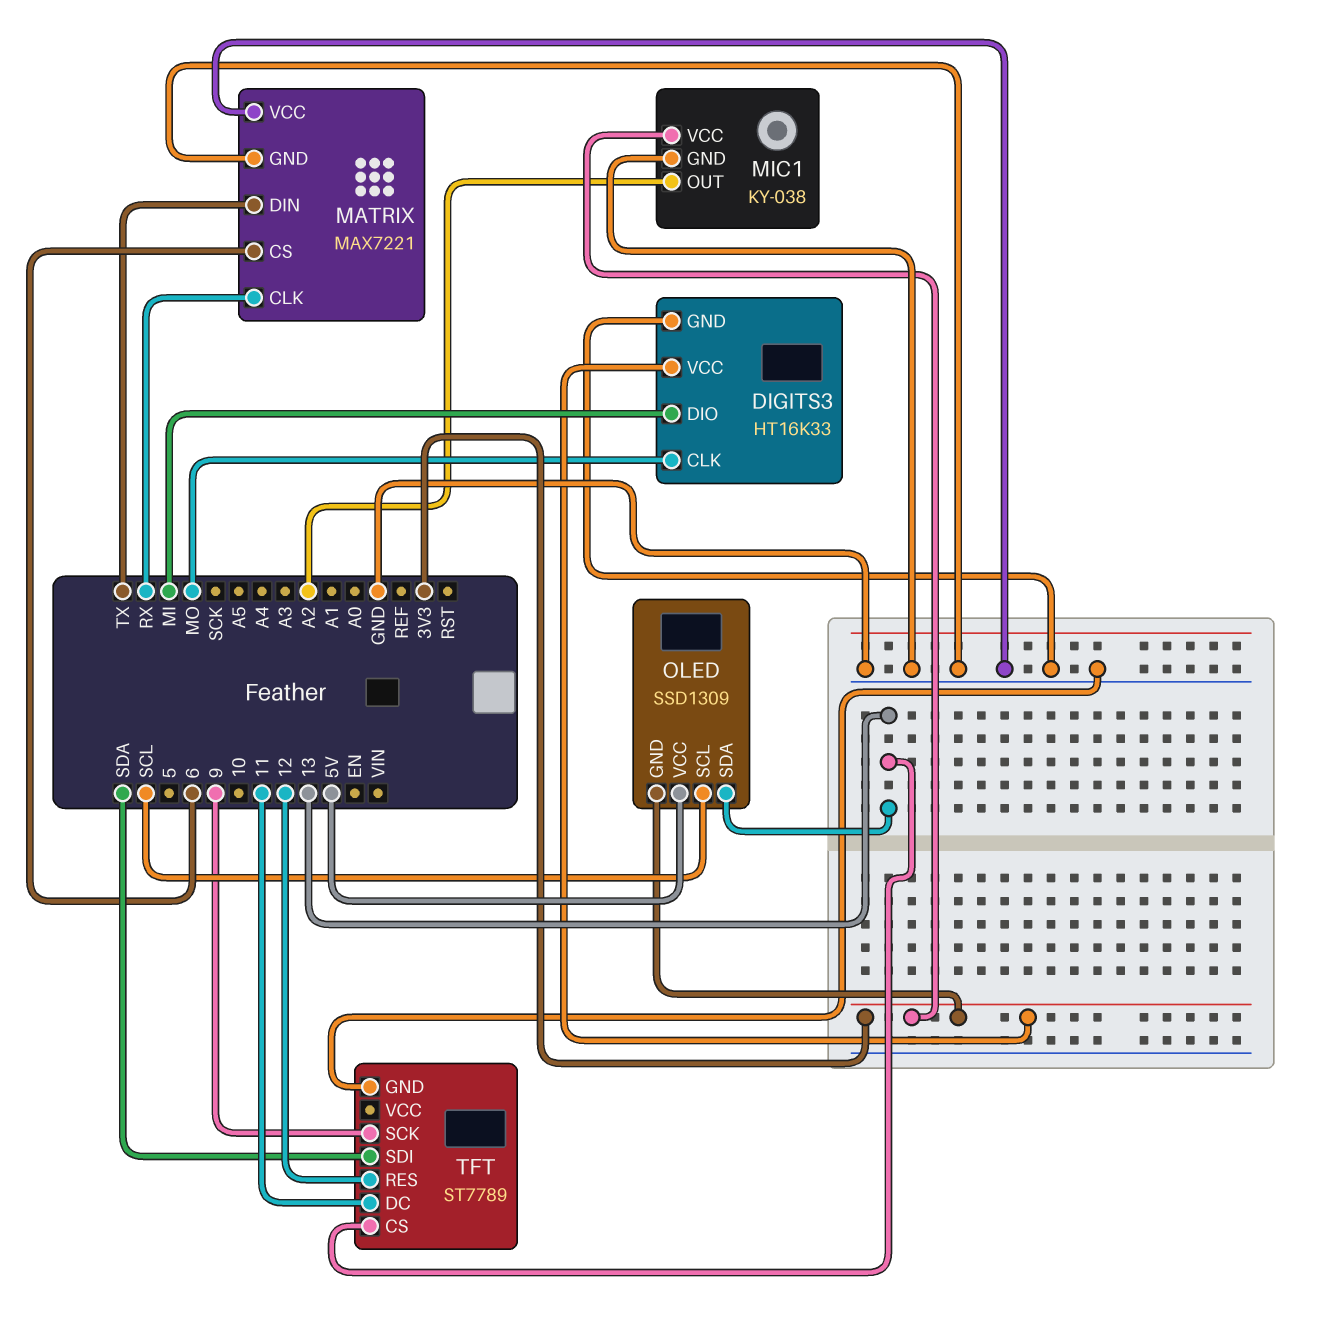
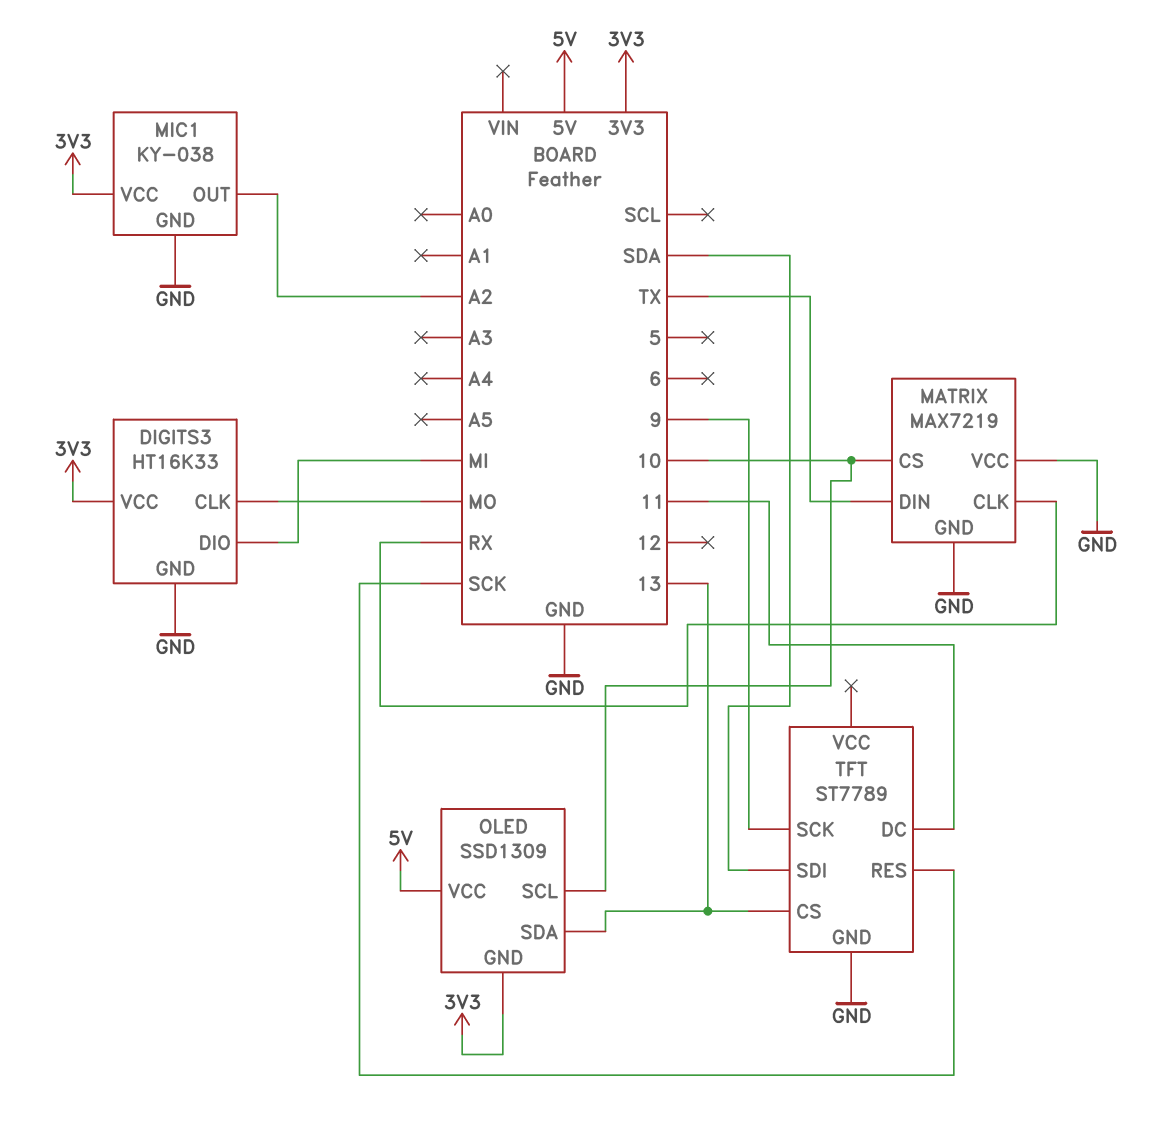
MATRIX: MAX7221 -> MAX7219
MATRIX pin CS: 6 -> 10
OLED pin SCL: SCL -> 10
TFT pin RES: 12 -> SCK

